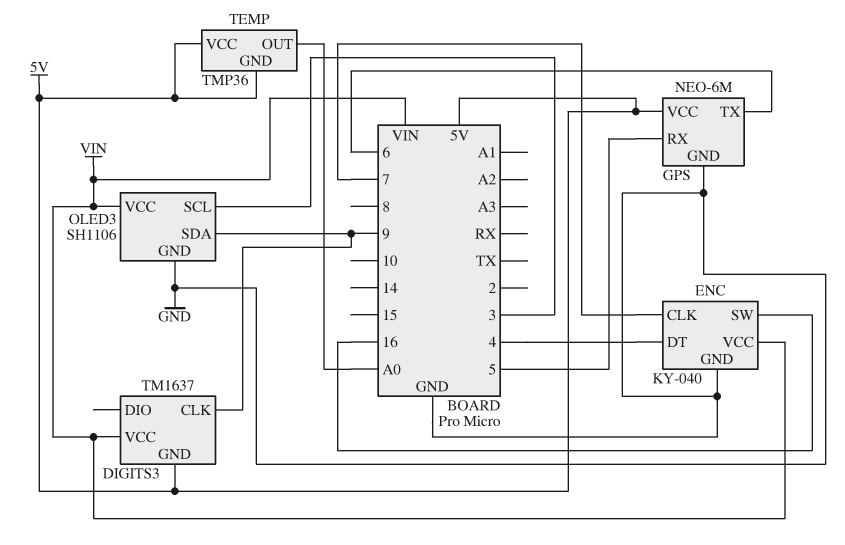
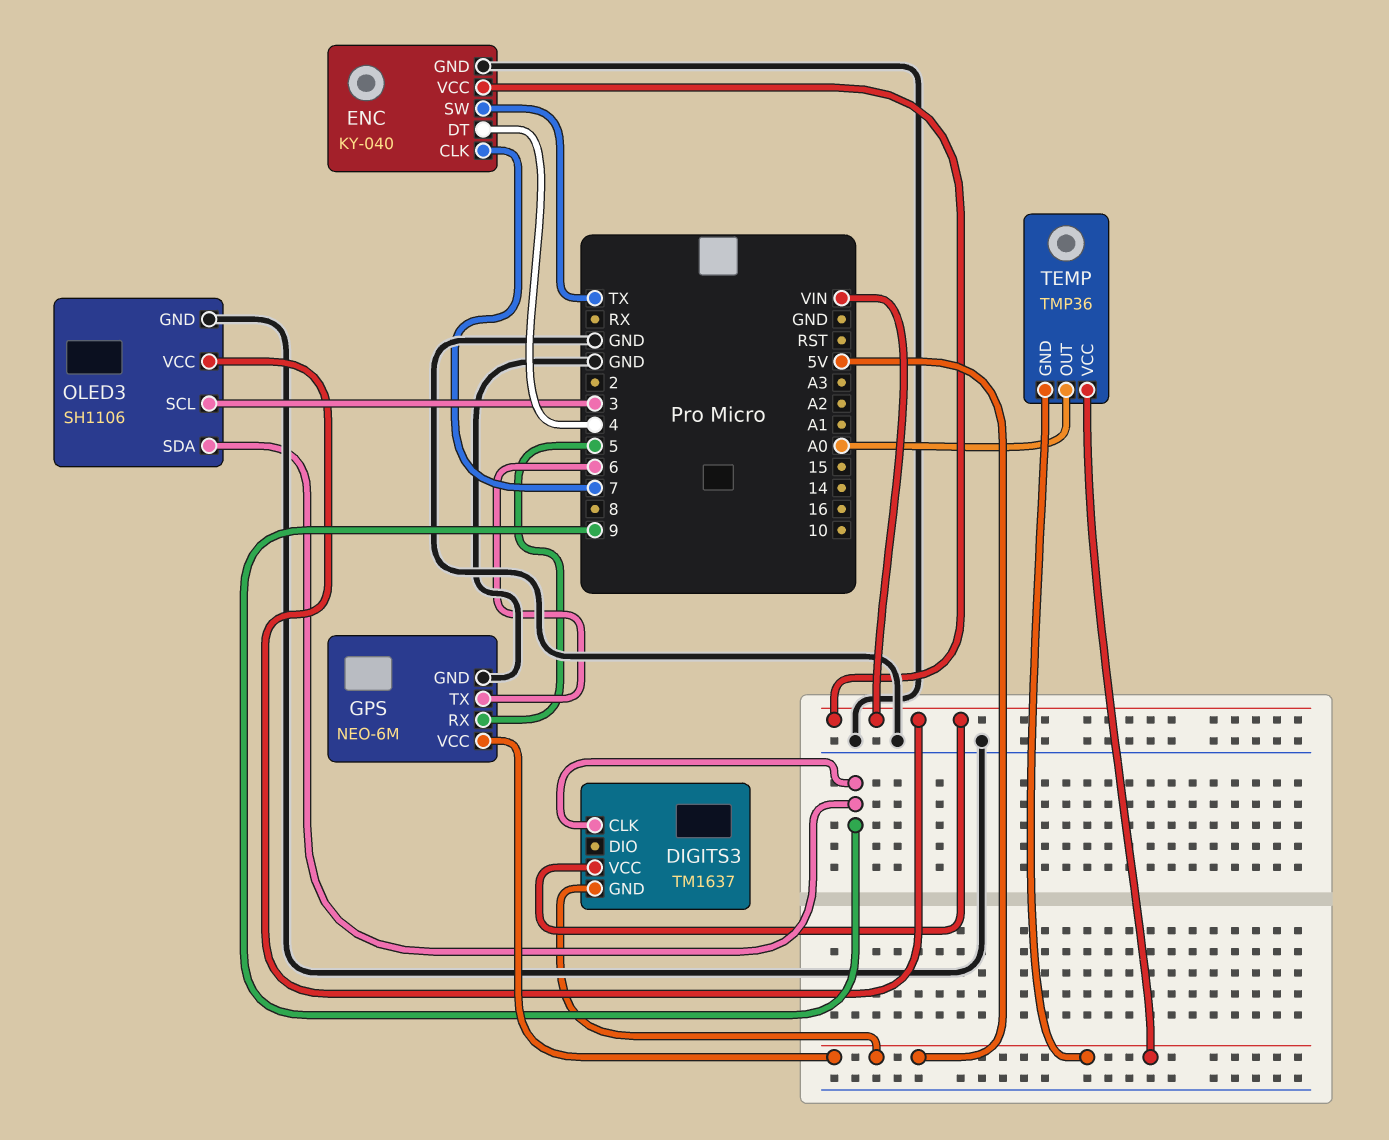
ENC pin SW: 16 -> TX

